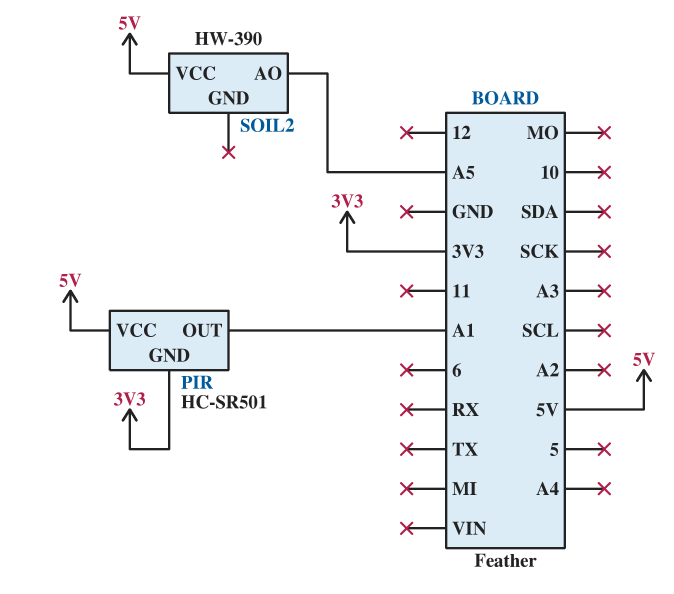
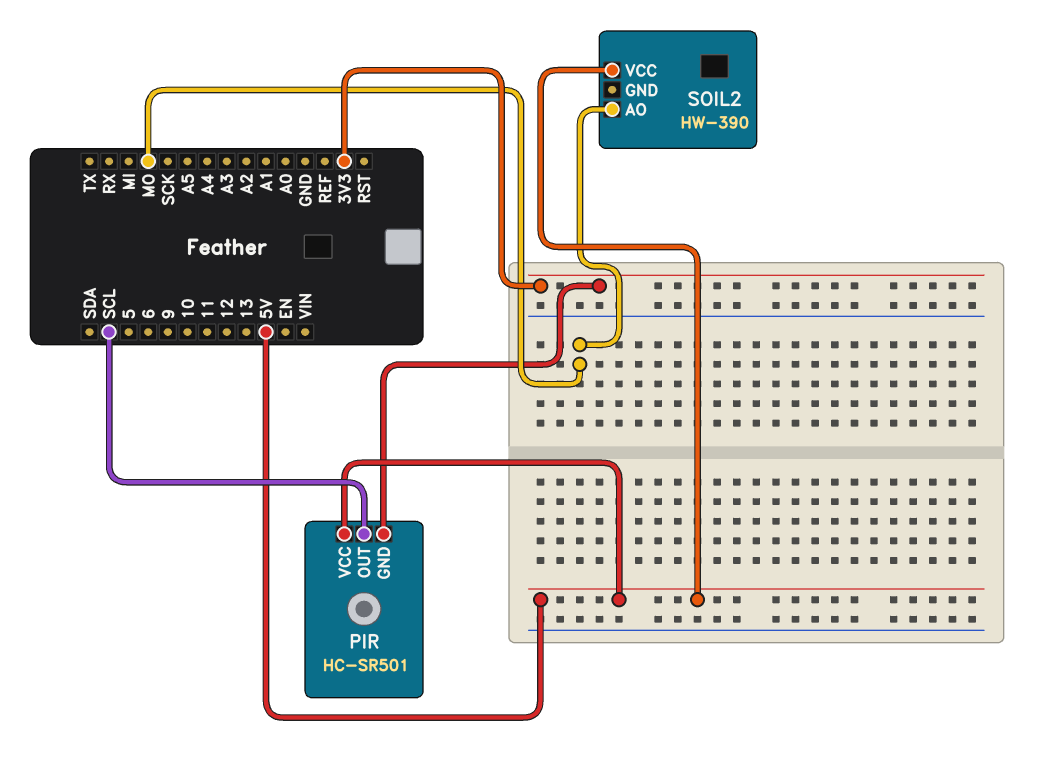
PIR pin OUT: A1 -> SCL
SOIL2 pin AO: A5 -> MO

